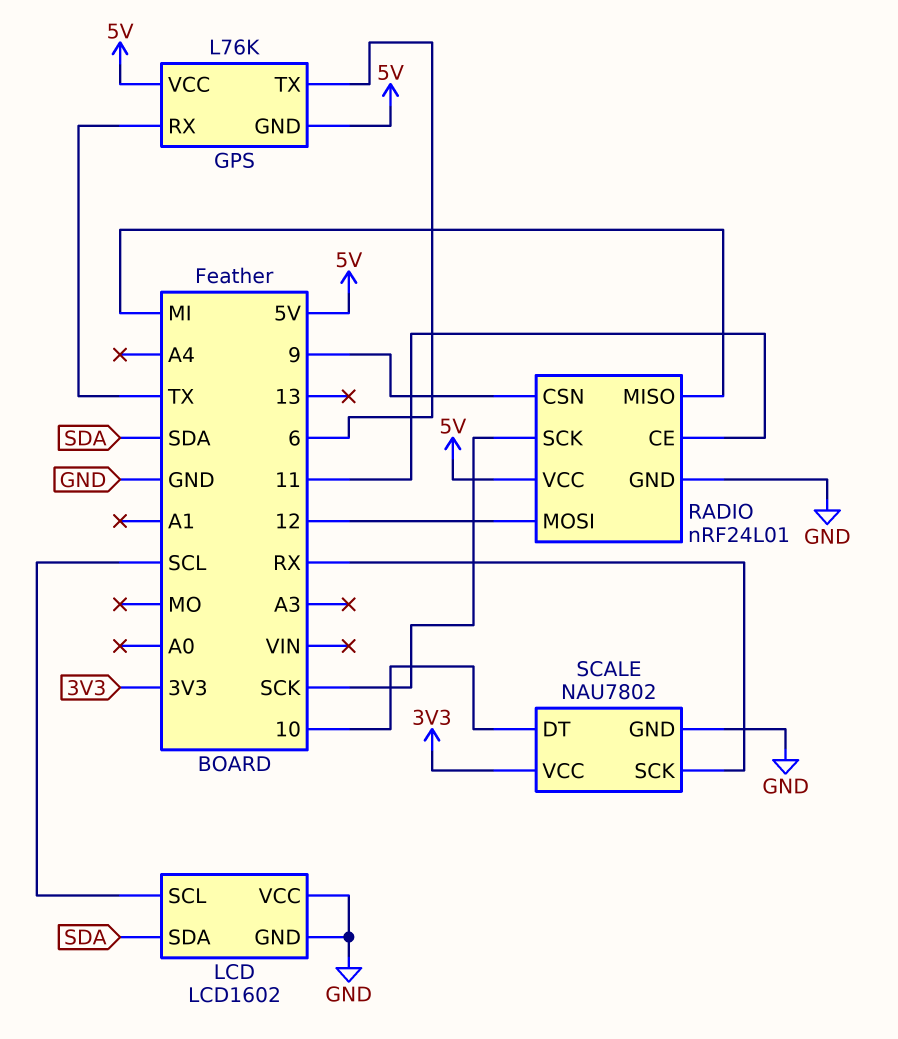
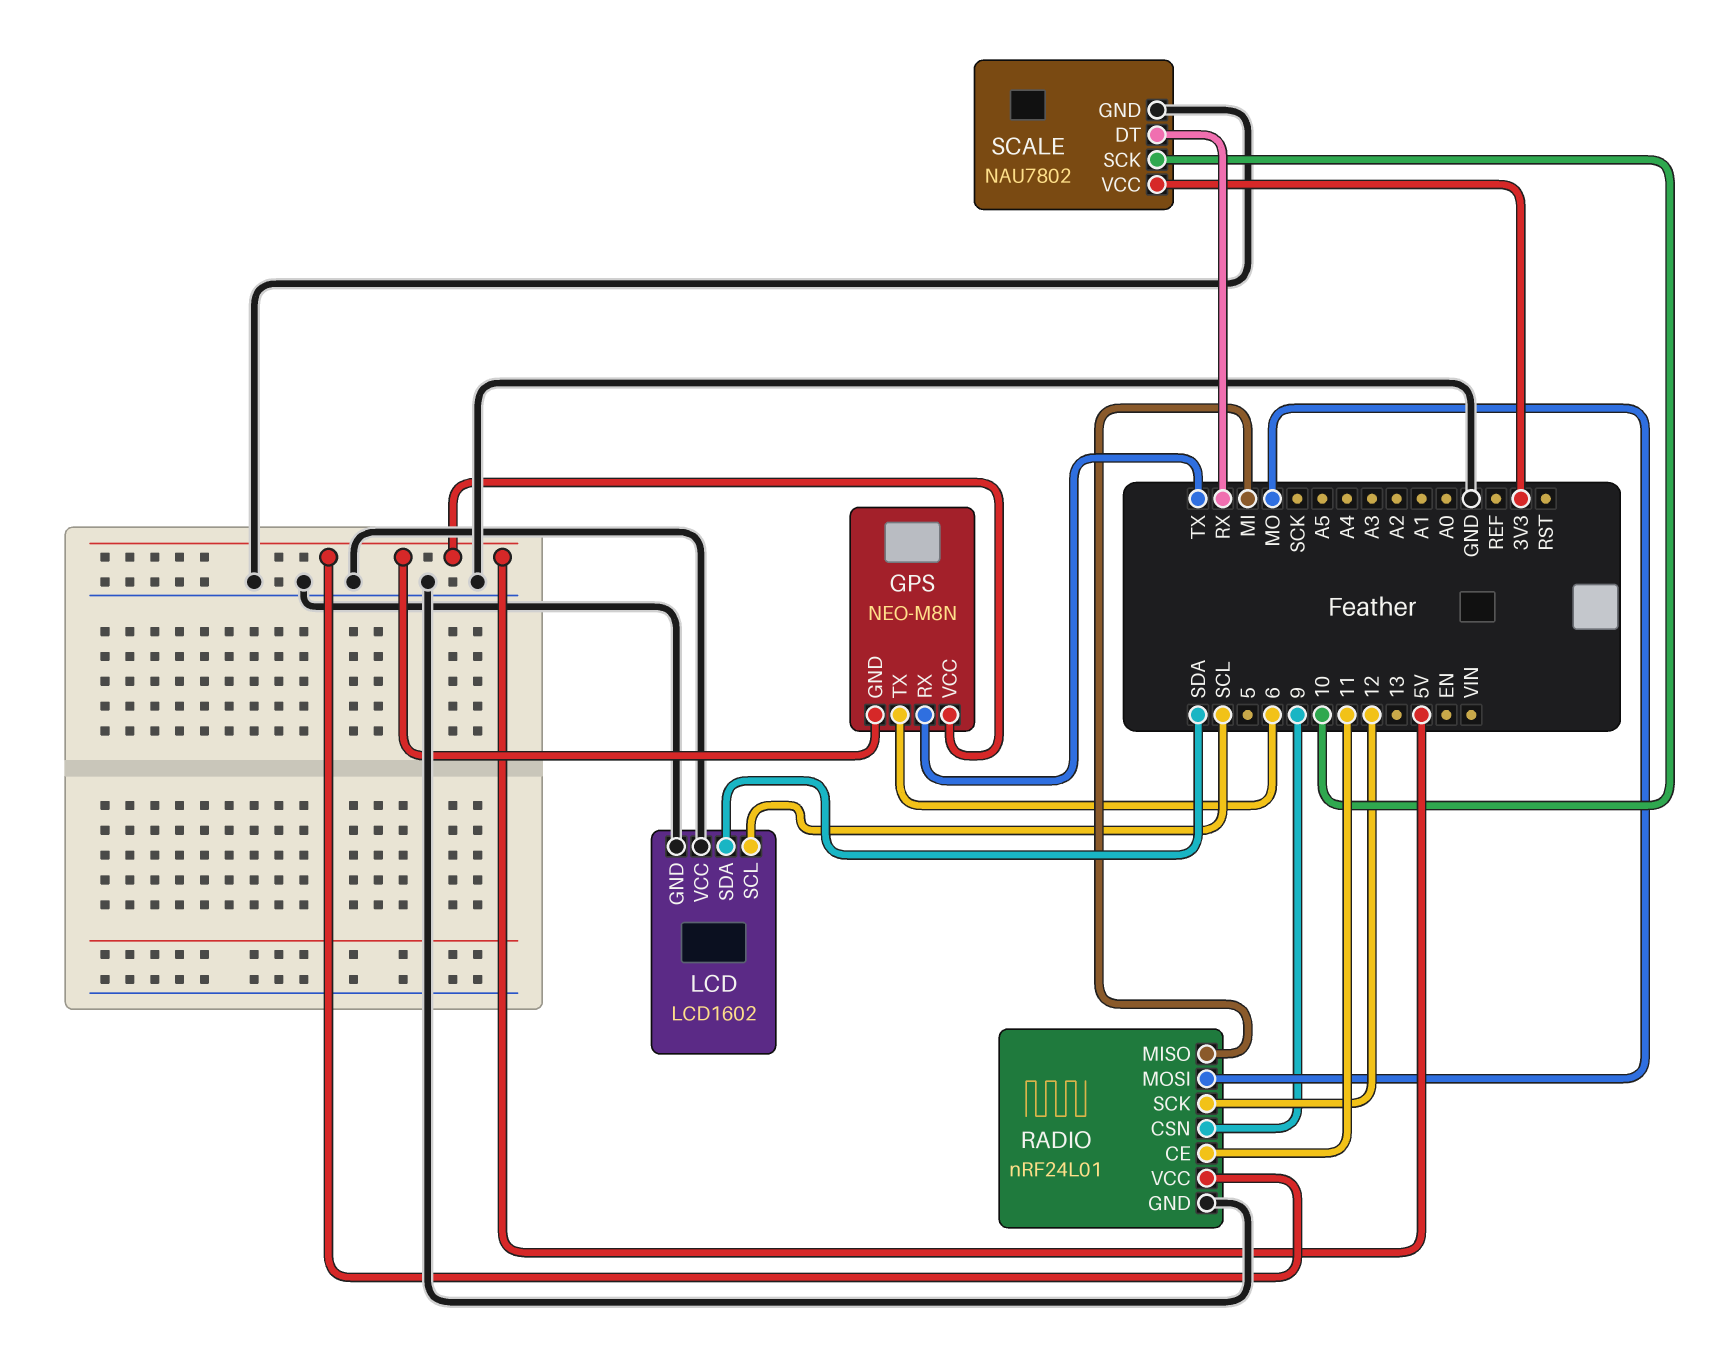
GPS: L76K -> NEO-M8N
RADIO pin MOSI: 12 -> MO
RADIO pin SCK: SCK -> 12
SCALE pin DT: 10 -> RX
SCALE pin SCK: RX -> 10

